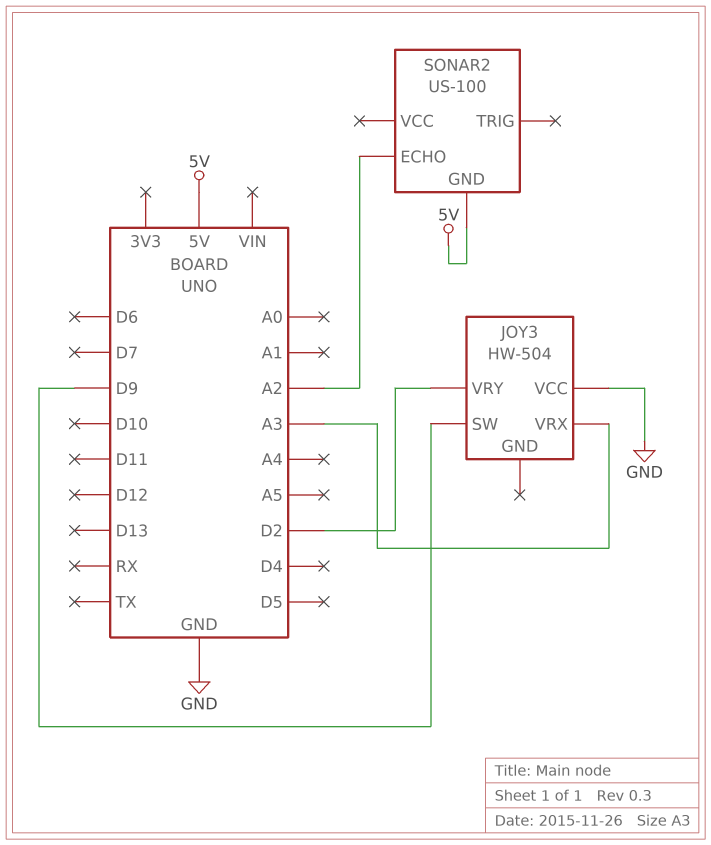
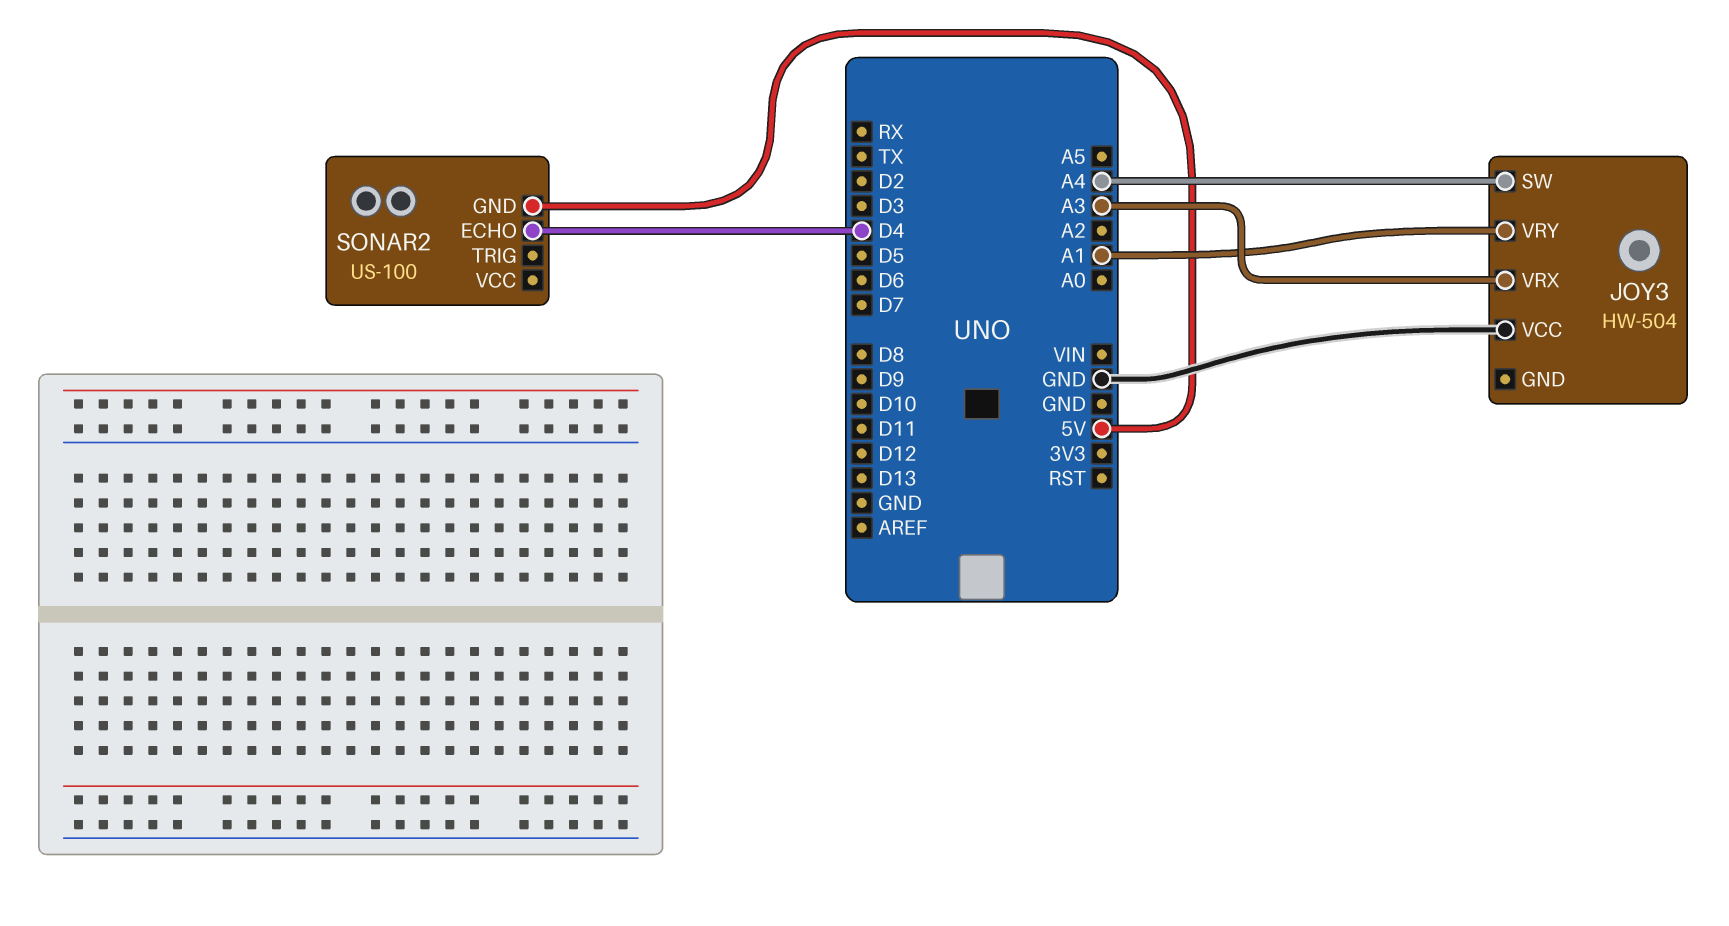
JOY3 pin SW: D9 -> A4
JOY3 pin VRY: D2 -> A1
SONAR2 pin ECHO: A2 -> D4

